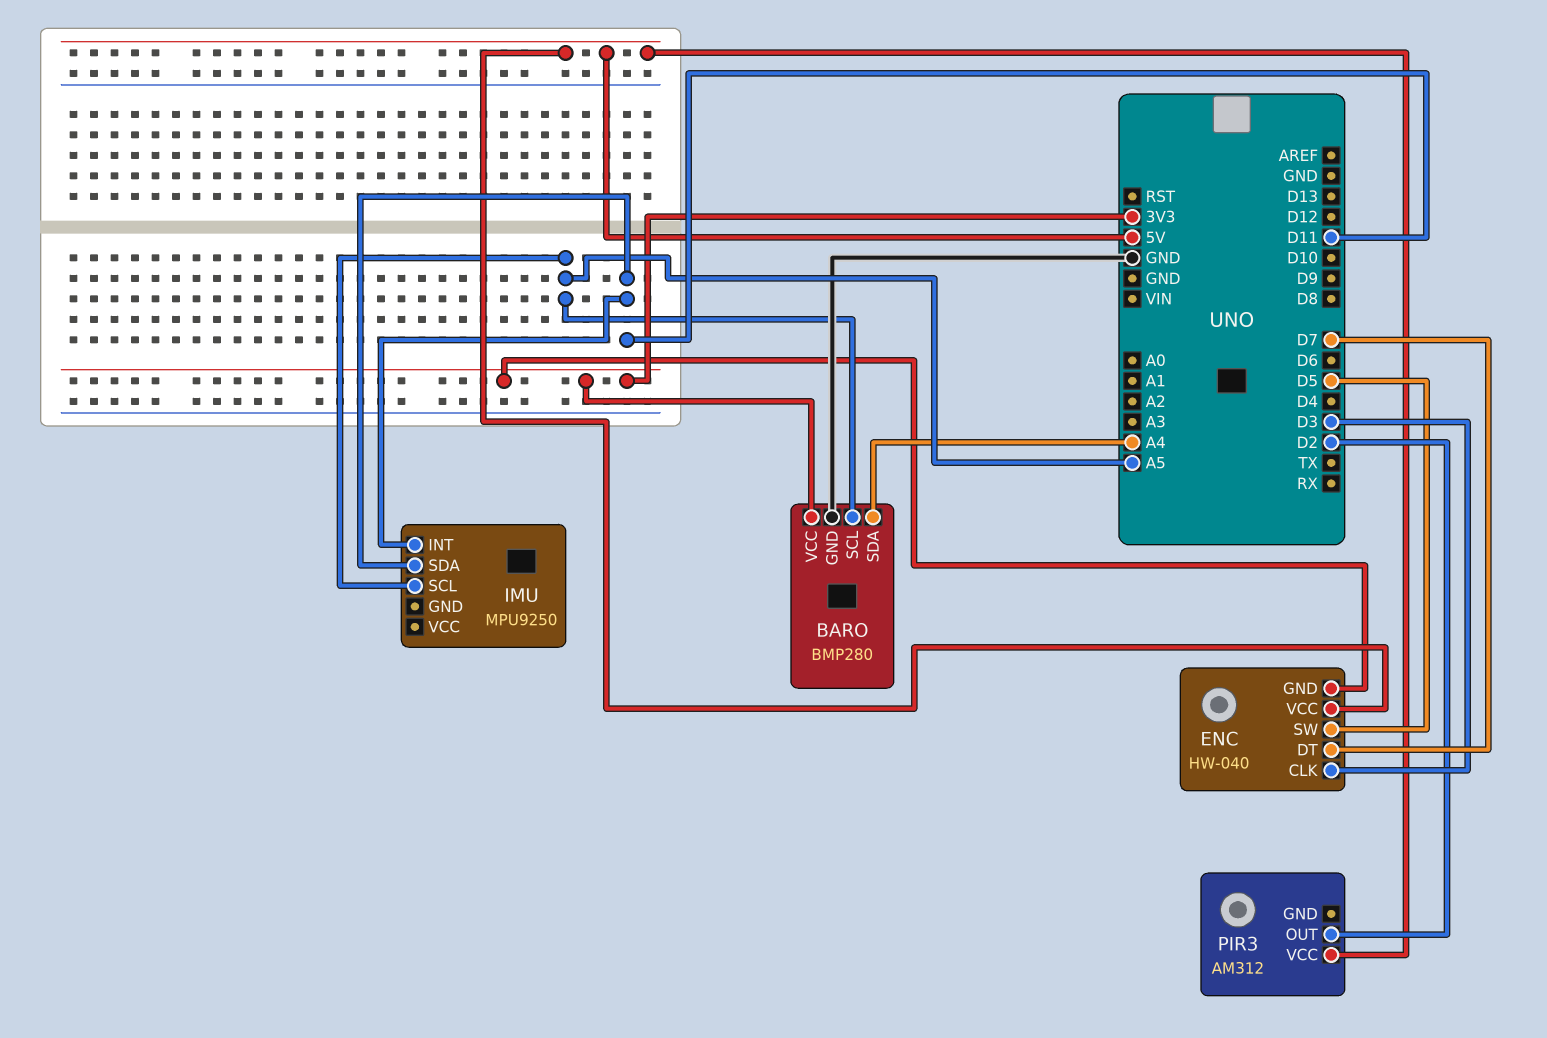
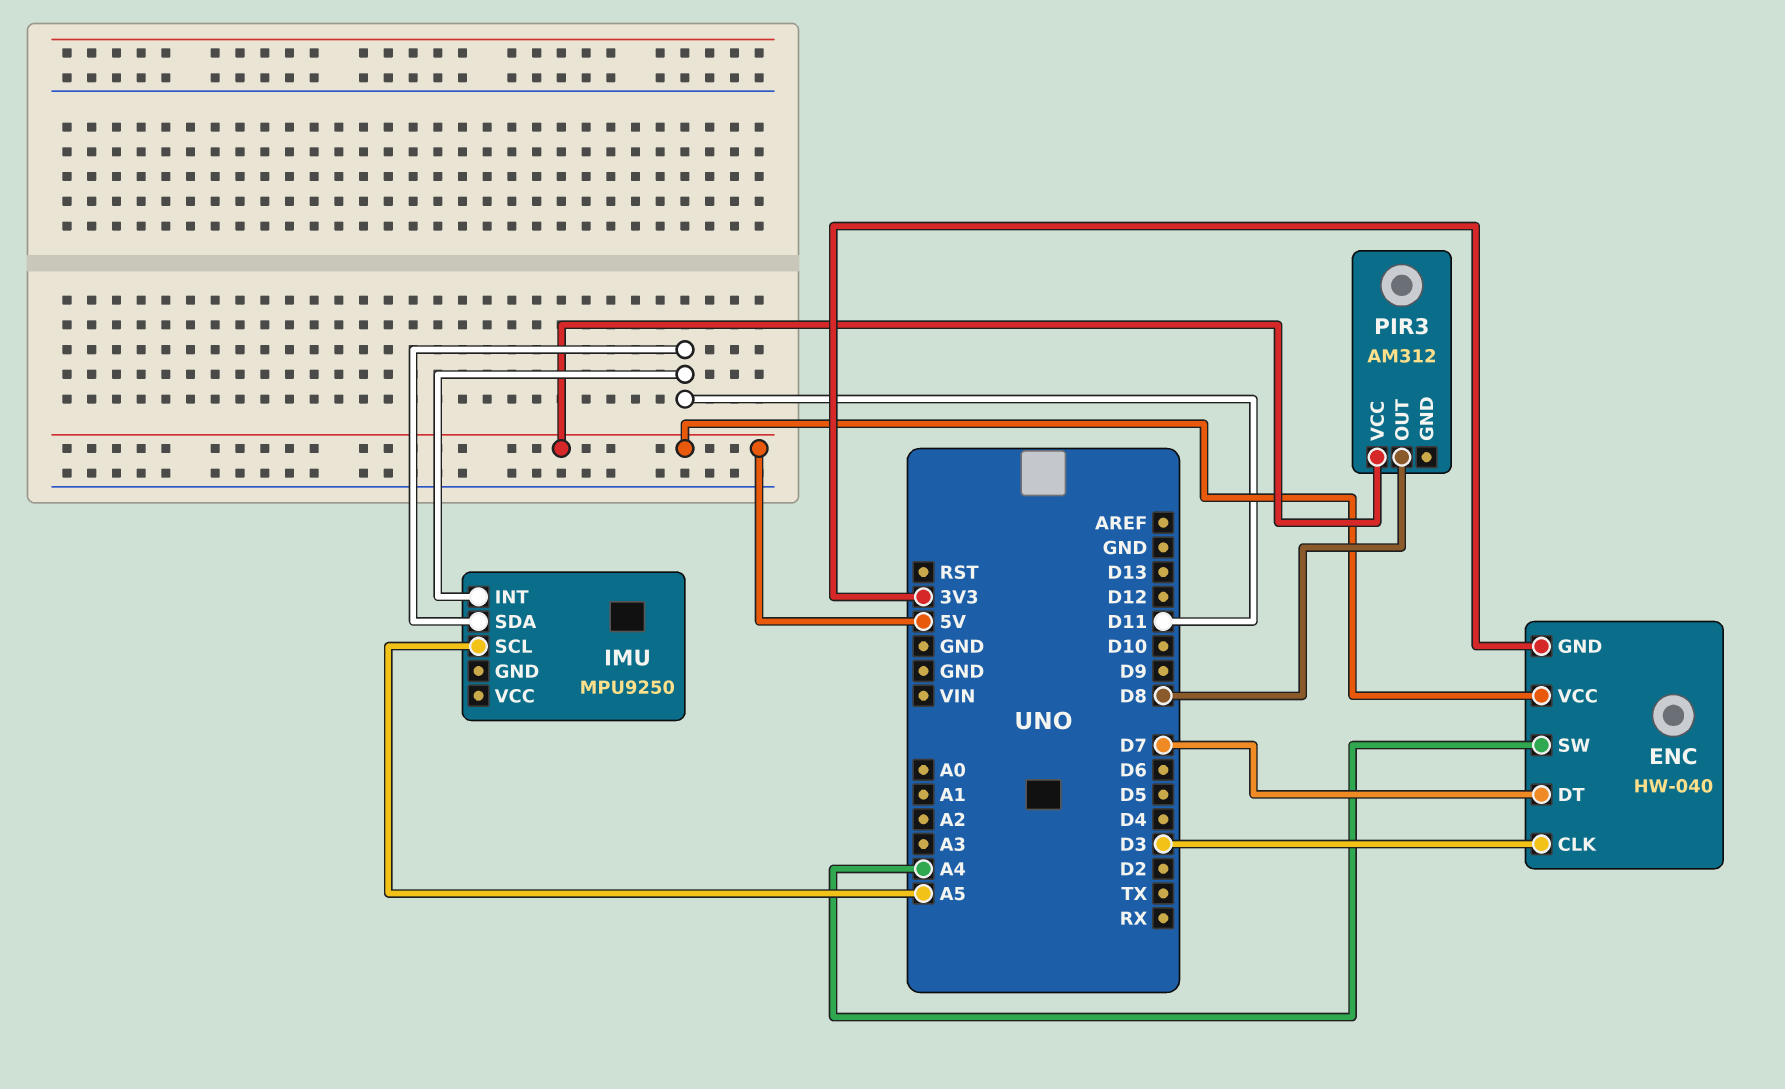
BARO: BMP280 -> none
BARO pin GND: GND -> none
BARO pin SCL: A5 -> none
BARO pin SDA: A4 -> none
BARO pin VCC: 3V3 -> none
ENC pin SW: D5 -> A4
PIR3 pin OUT: D2 -> D8

